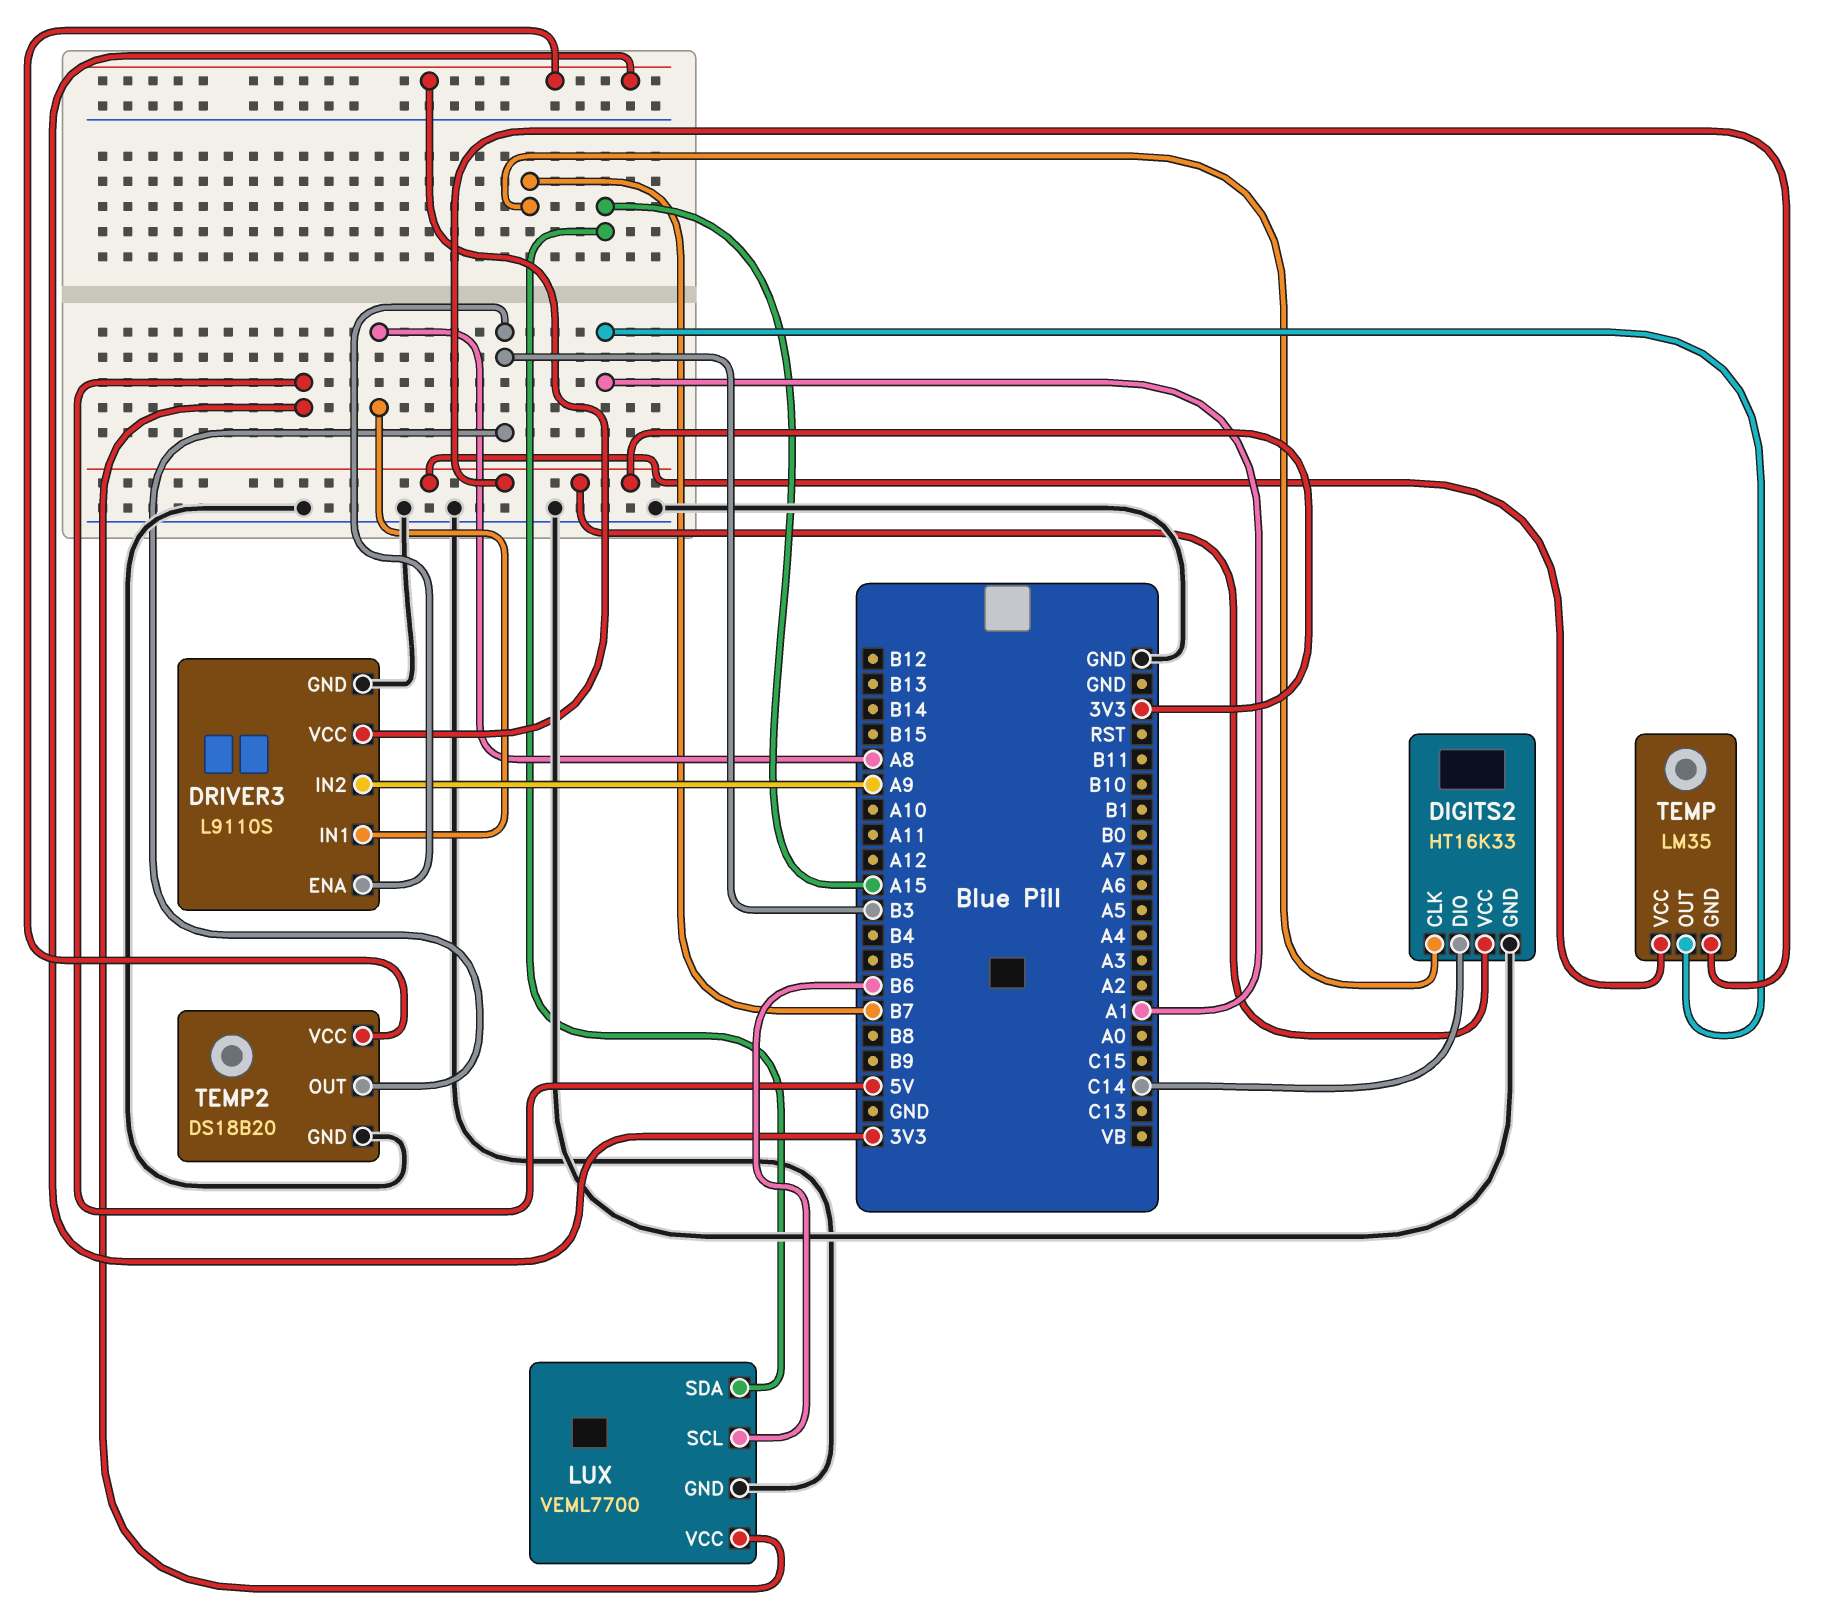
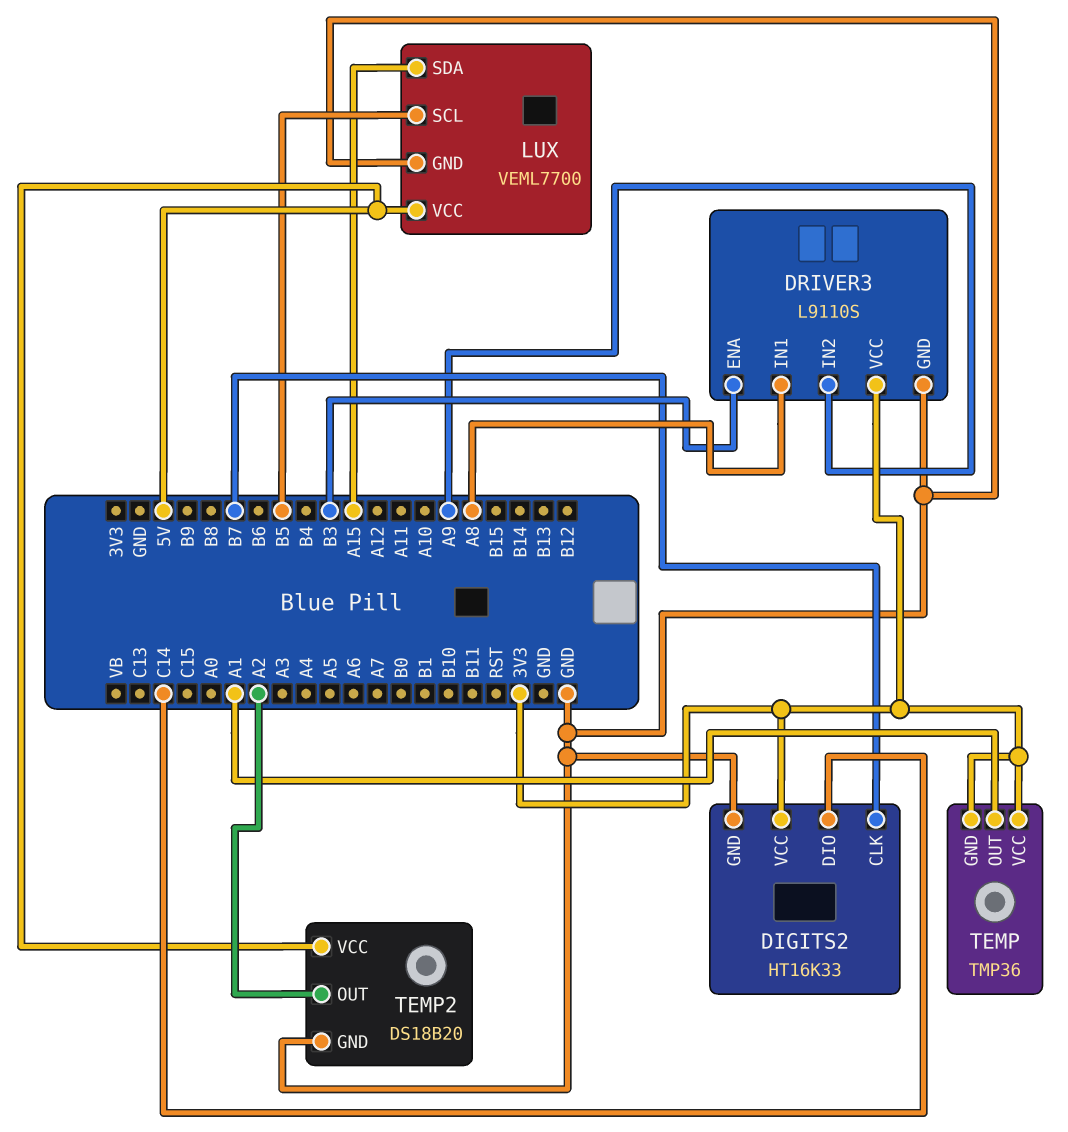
LUX pin SCL: B6 -> B5
TEMP: LM35 -> TMP36
TEMP2 pin OUT: B3 -> A2
TEMP2 pin VCC: 3V3 -> 5V

